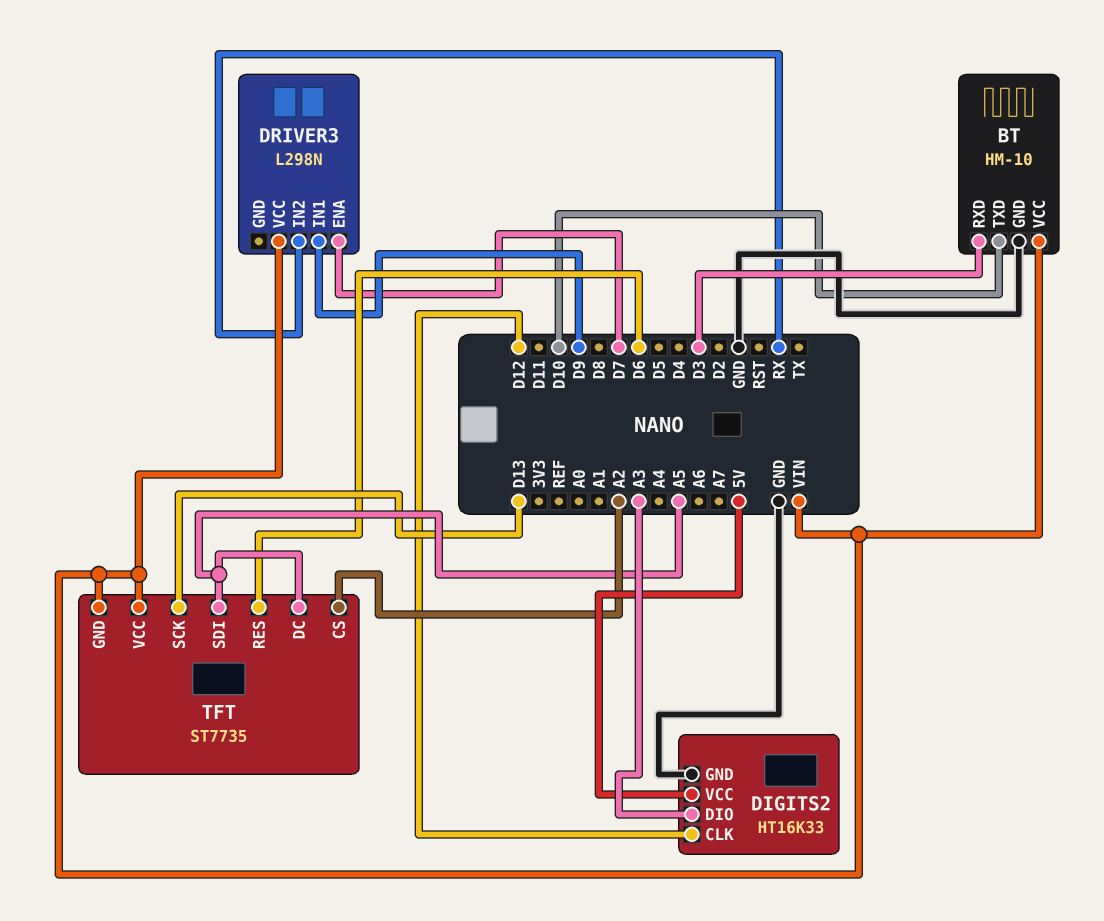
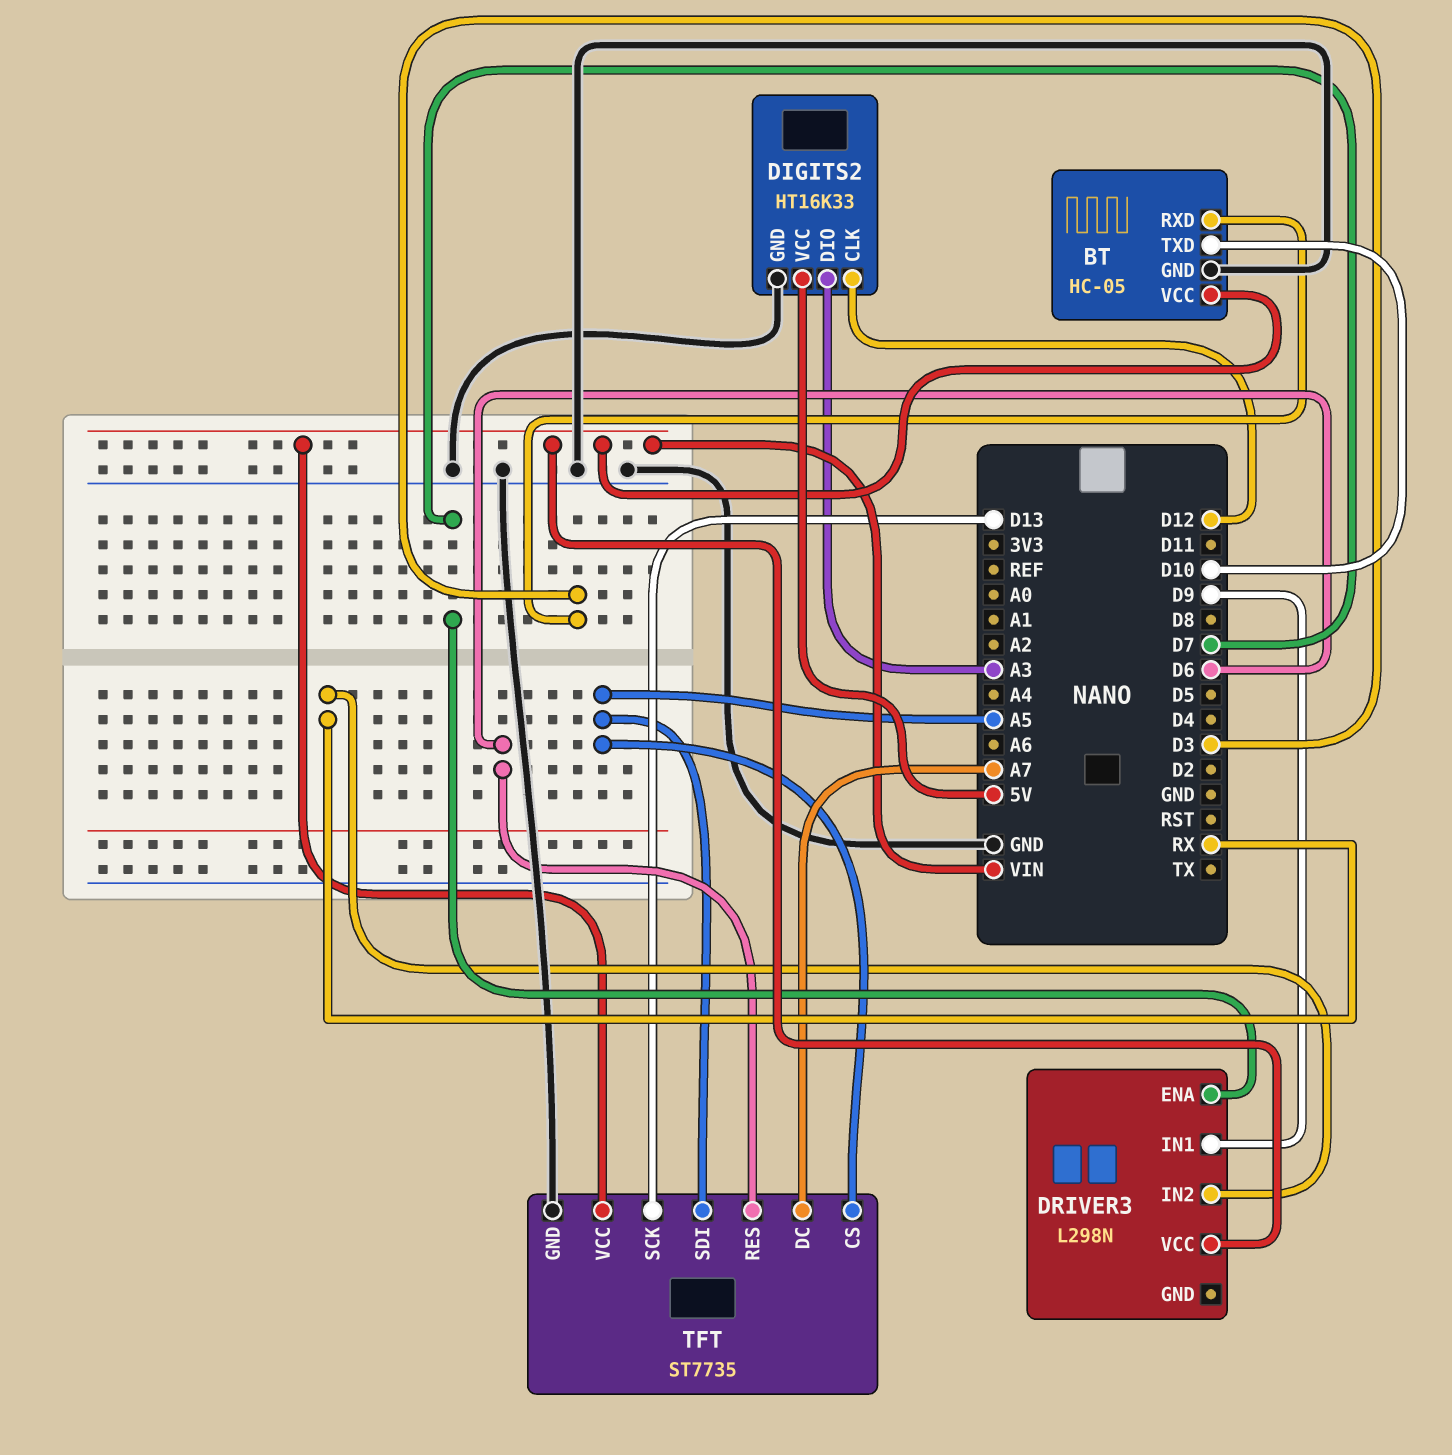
BT: HM-10 -> HC-05
TFT pin CS: A2 -> A5
TFT pin DC: A5 -> A7
TFT pin GND: VIN -> GND

